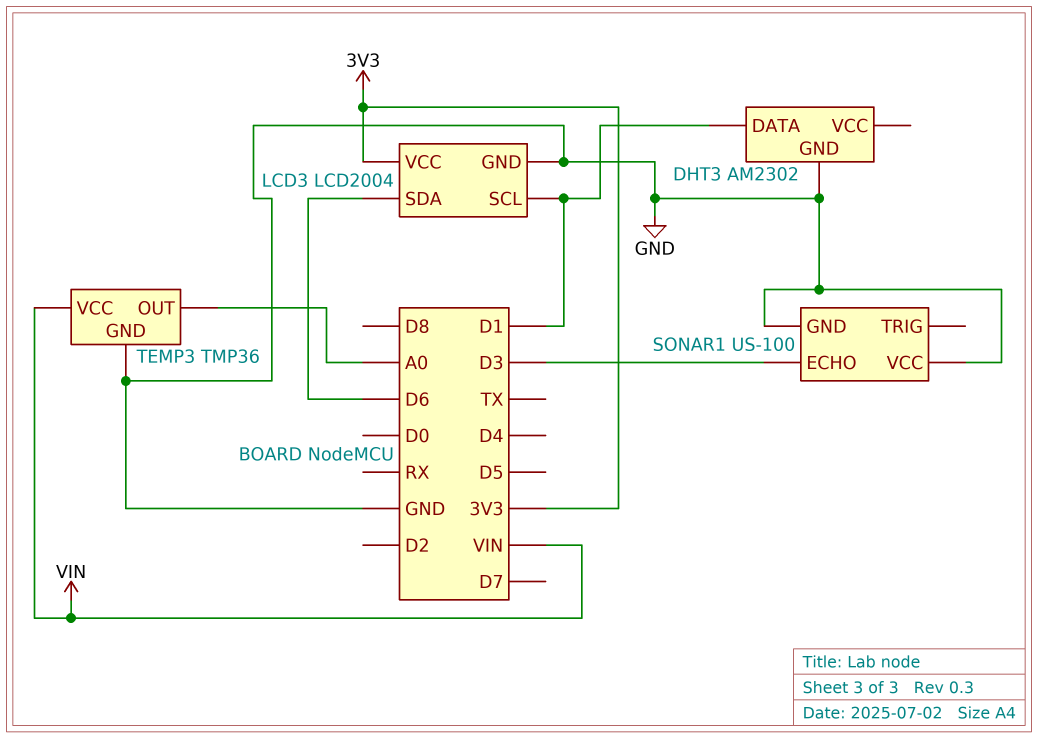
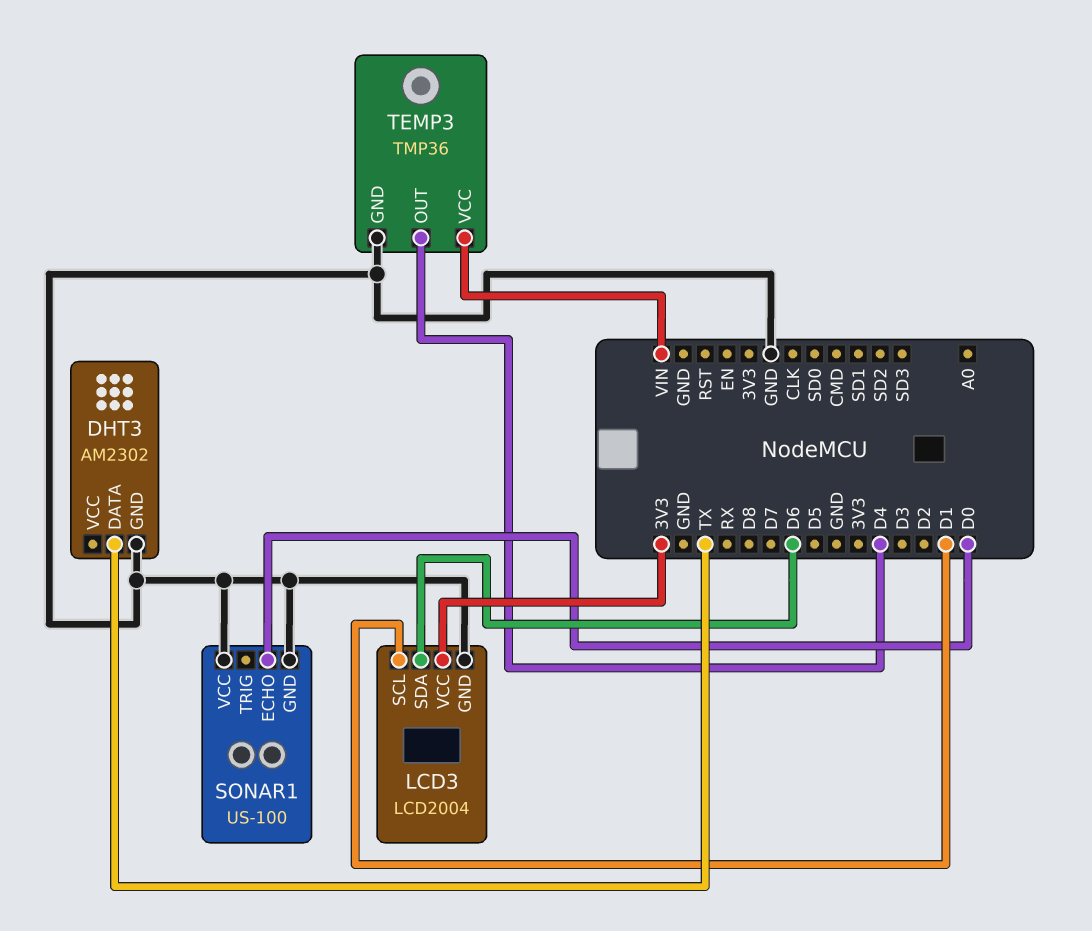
DHT3 pin DATA: D1 -> TX
SONAR1 pin ECHO: D3 -> D0
TEMP3 pin OUT: A0 -> D4

